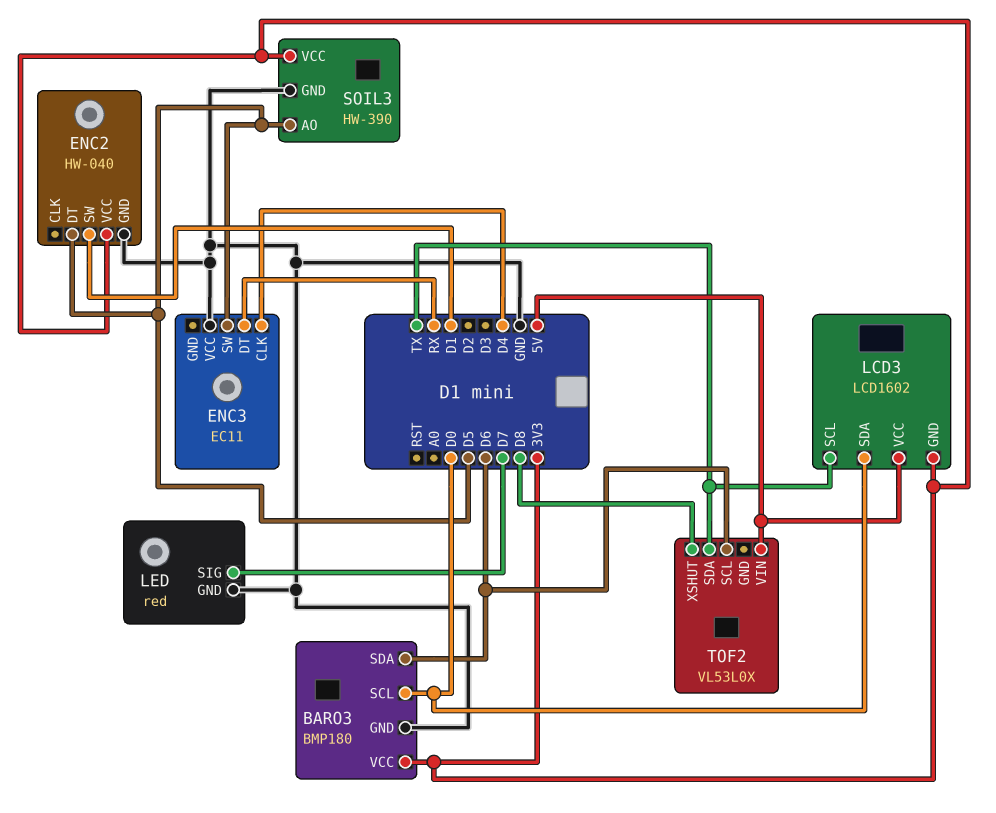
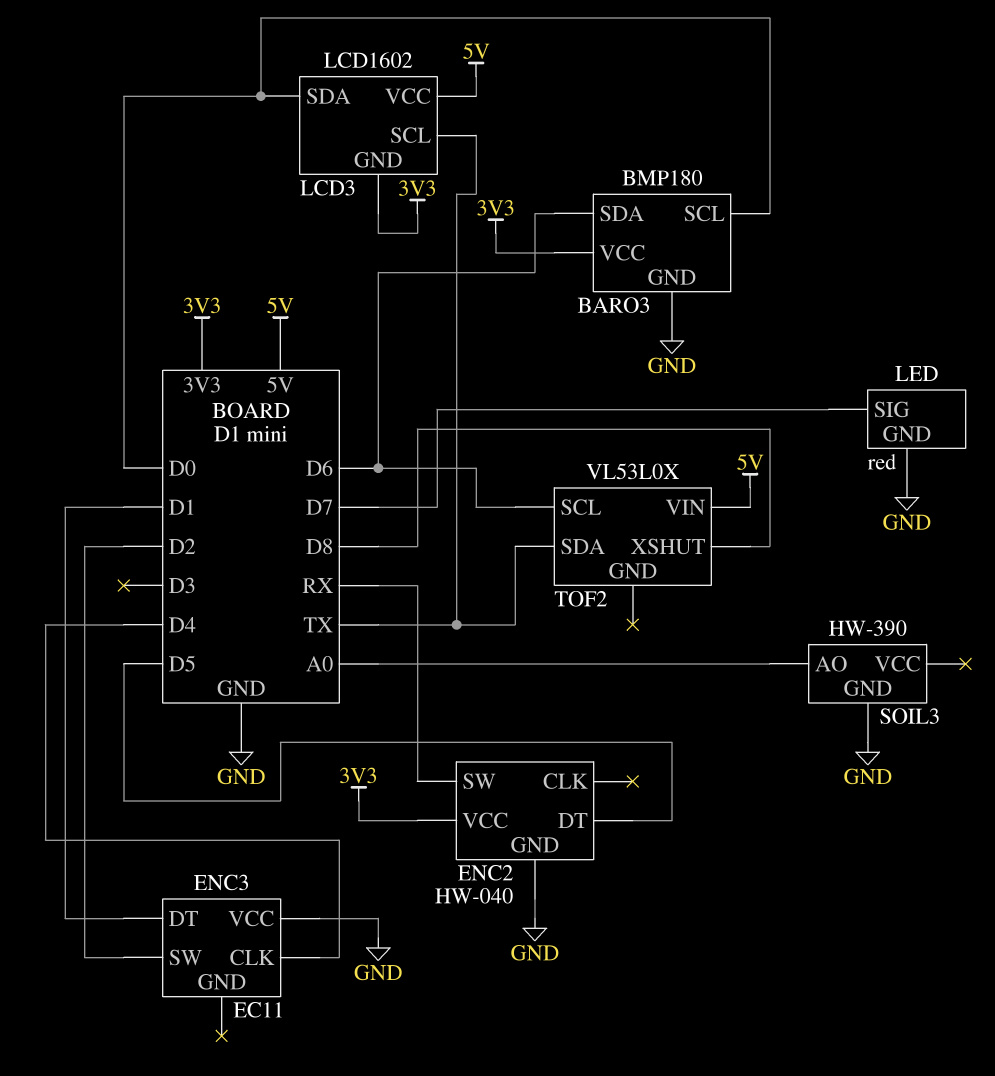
ENC2 pin SW: D1 -> RX
ENC3 pin DT: RX -> D1
ENC3 pin SW: D5 -> D2
SOIL3 pin AO: D5 -> A0
SOIL3 pin VCC: 3V3 -> none

